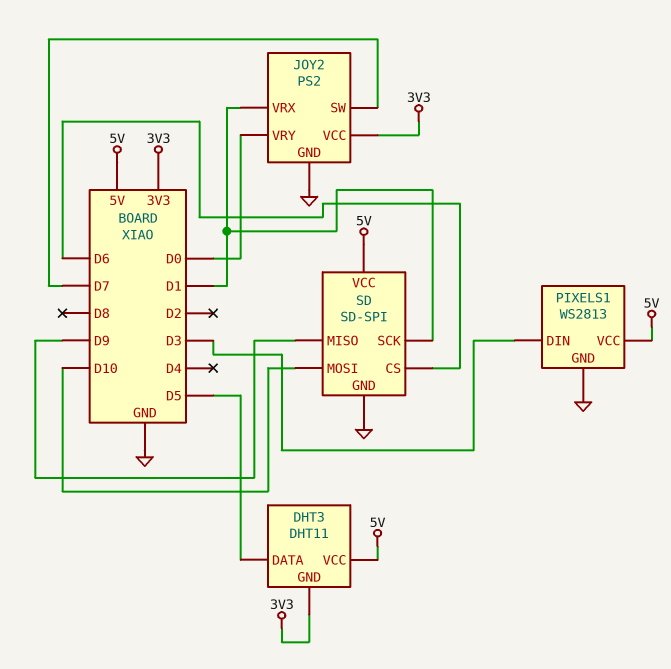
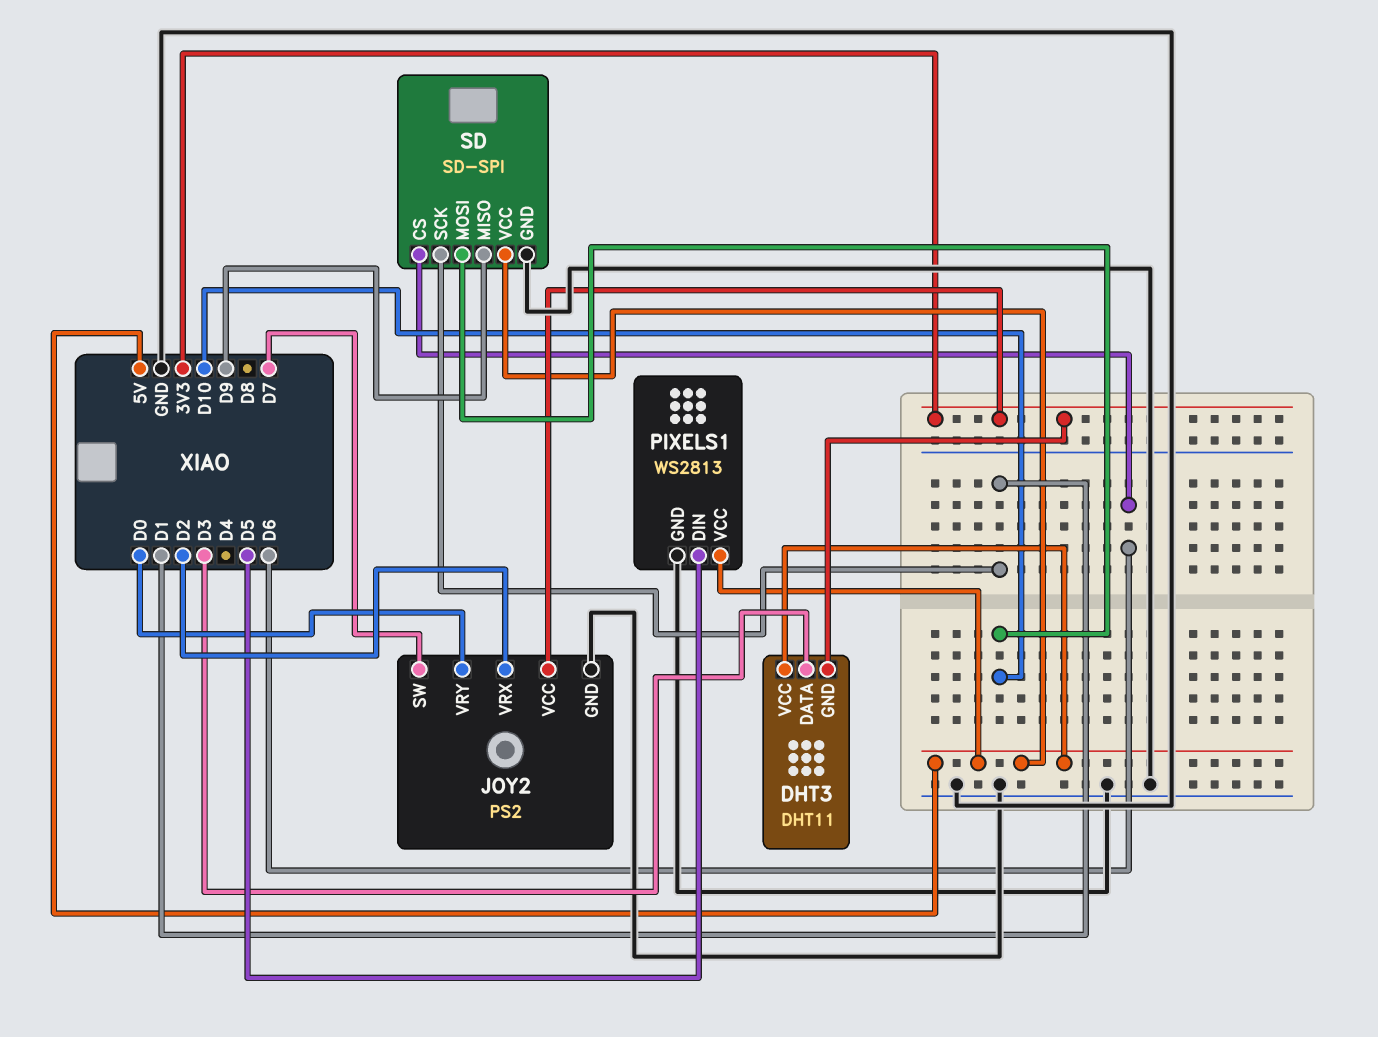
DHT3 pin DATA: D5 -> D3
JOY2 pin VRX: D1 -> D2
PIXELS1 pin DIN: D3 -> D5

